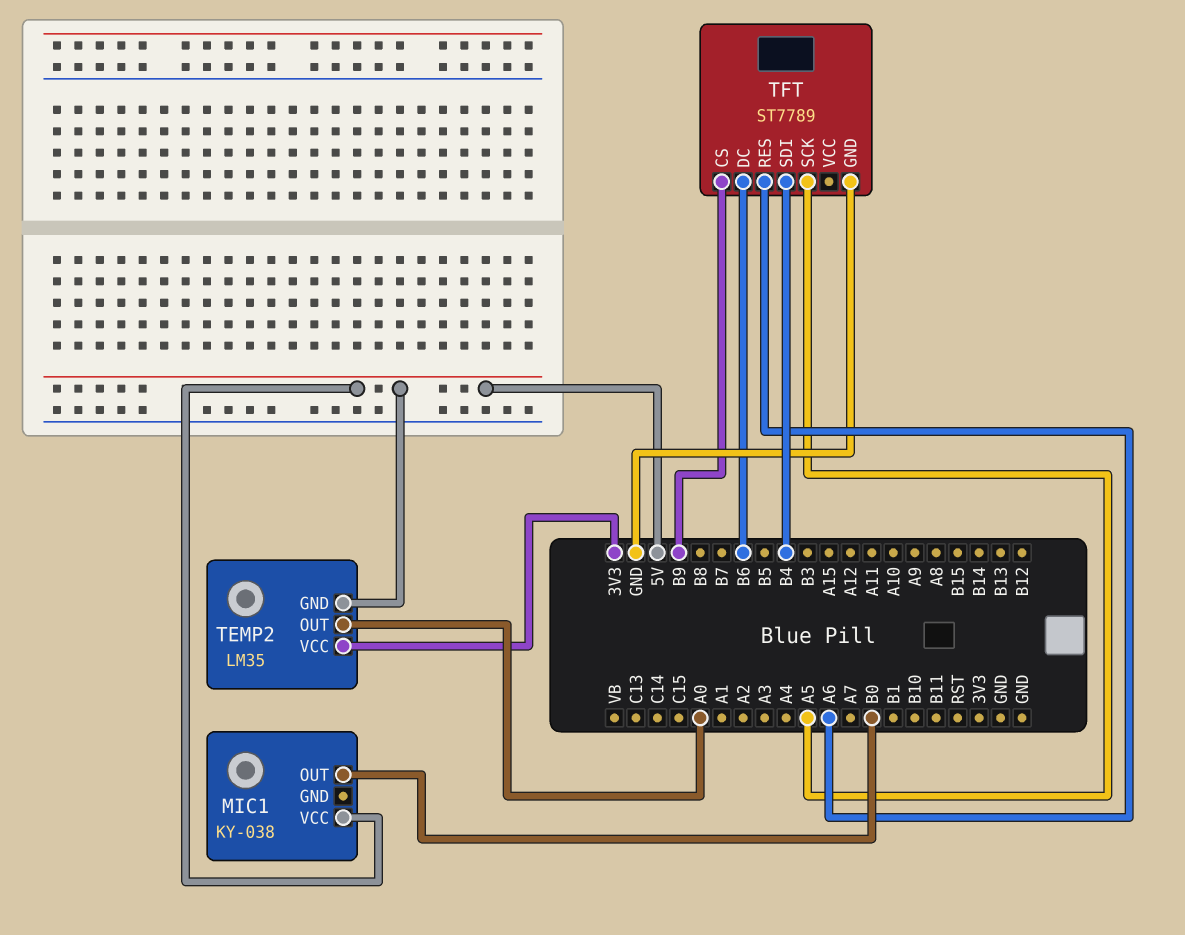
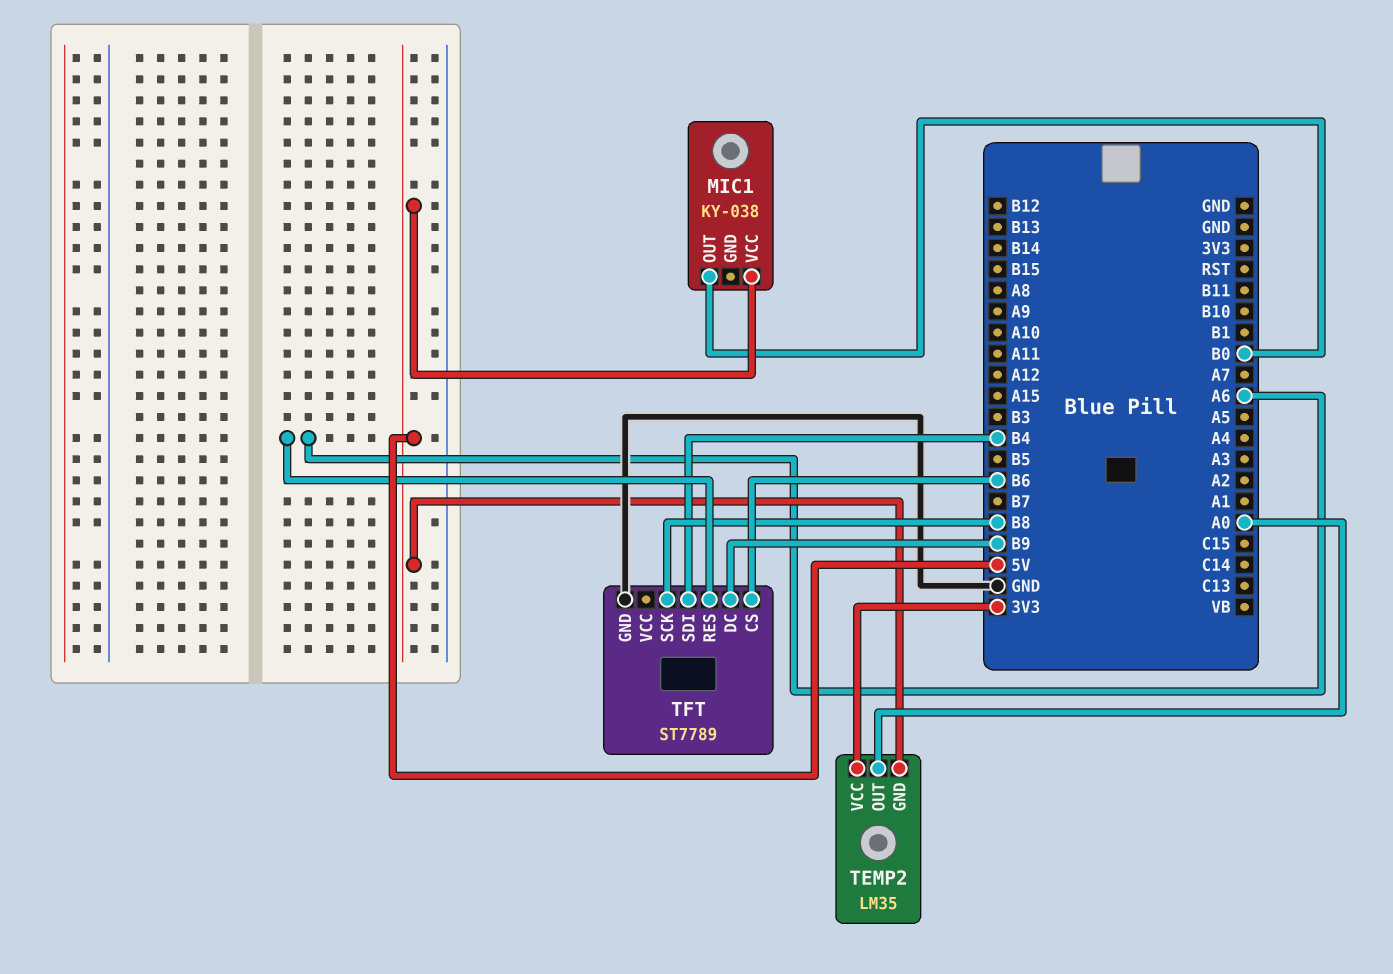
TFT pin CS: B9 -> B6
TFT pin DC: B6 -> B9
TFT pin SCK: A5 -> B8

